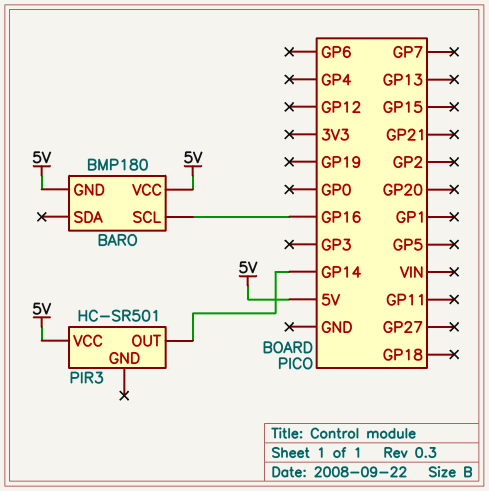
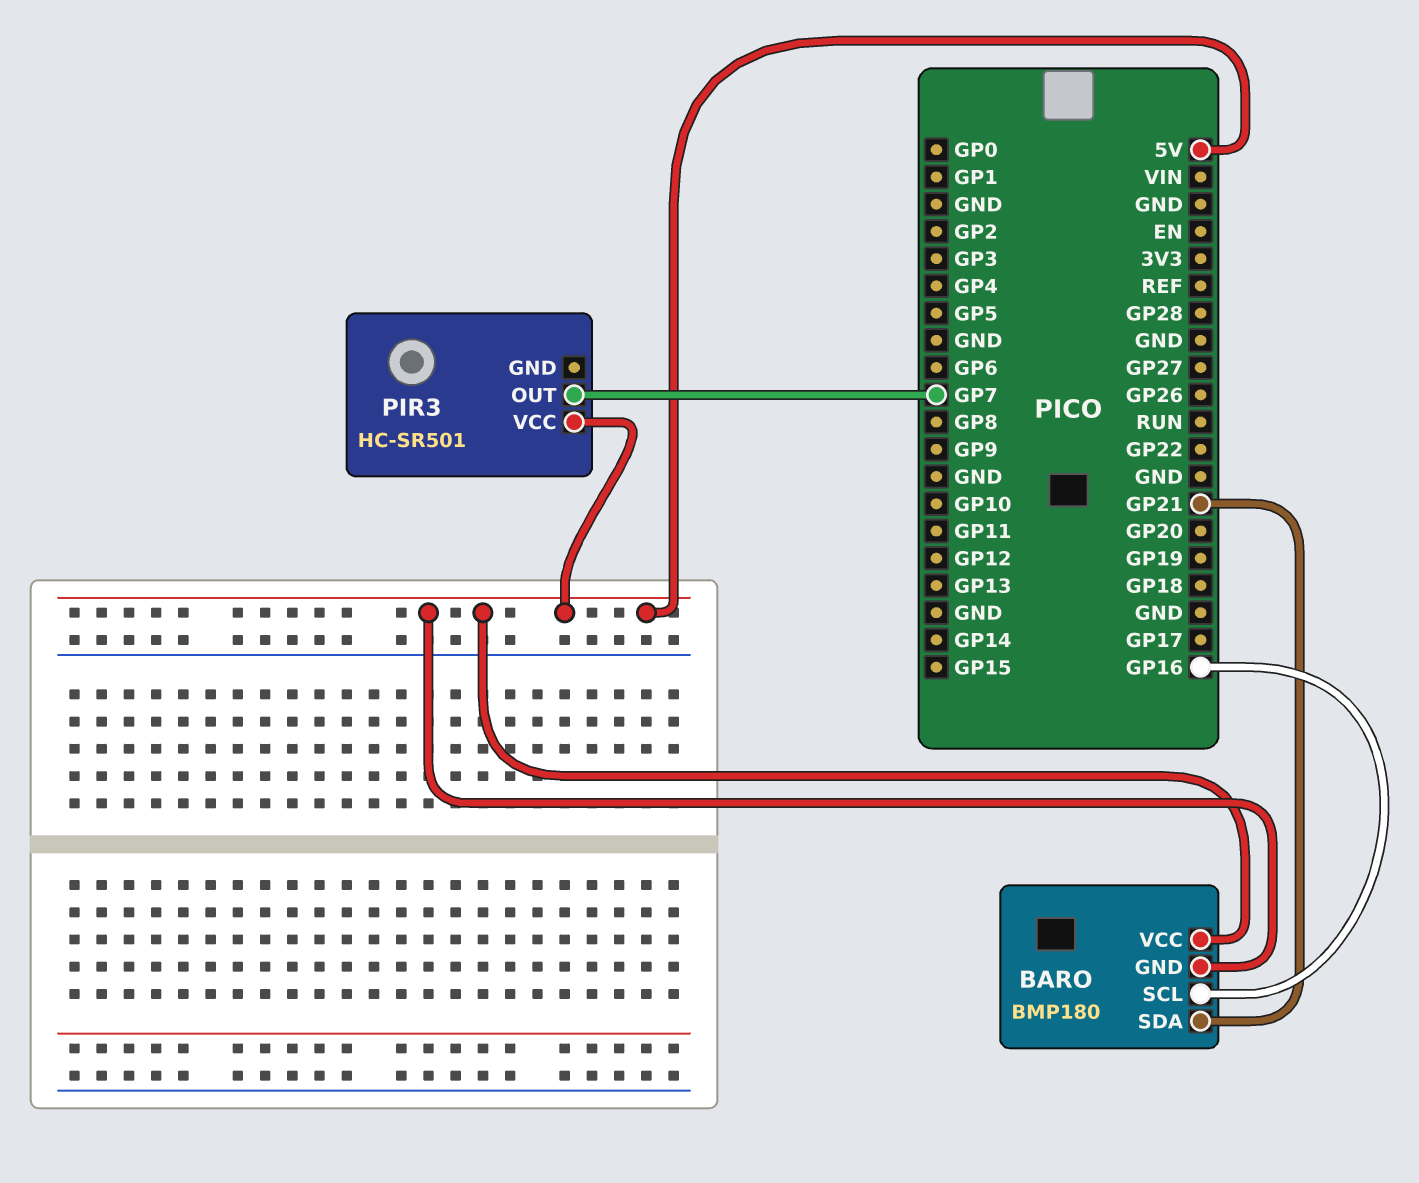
BARO pin SDA: none -> GP21
PIR3 pin OUT: GP14 -> GP7

